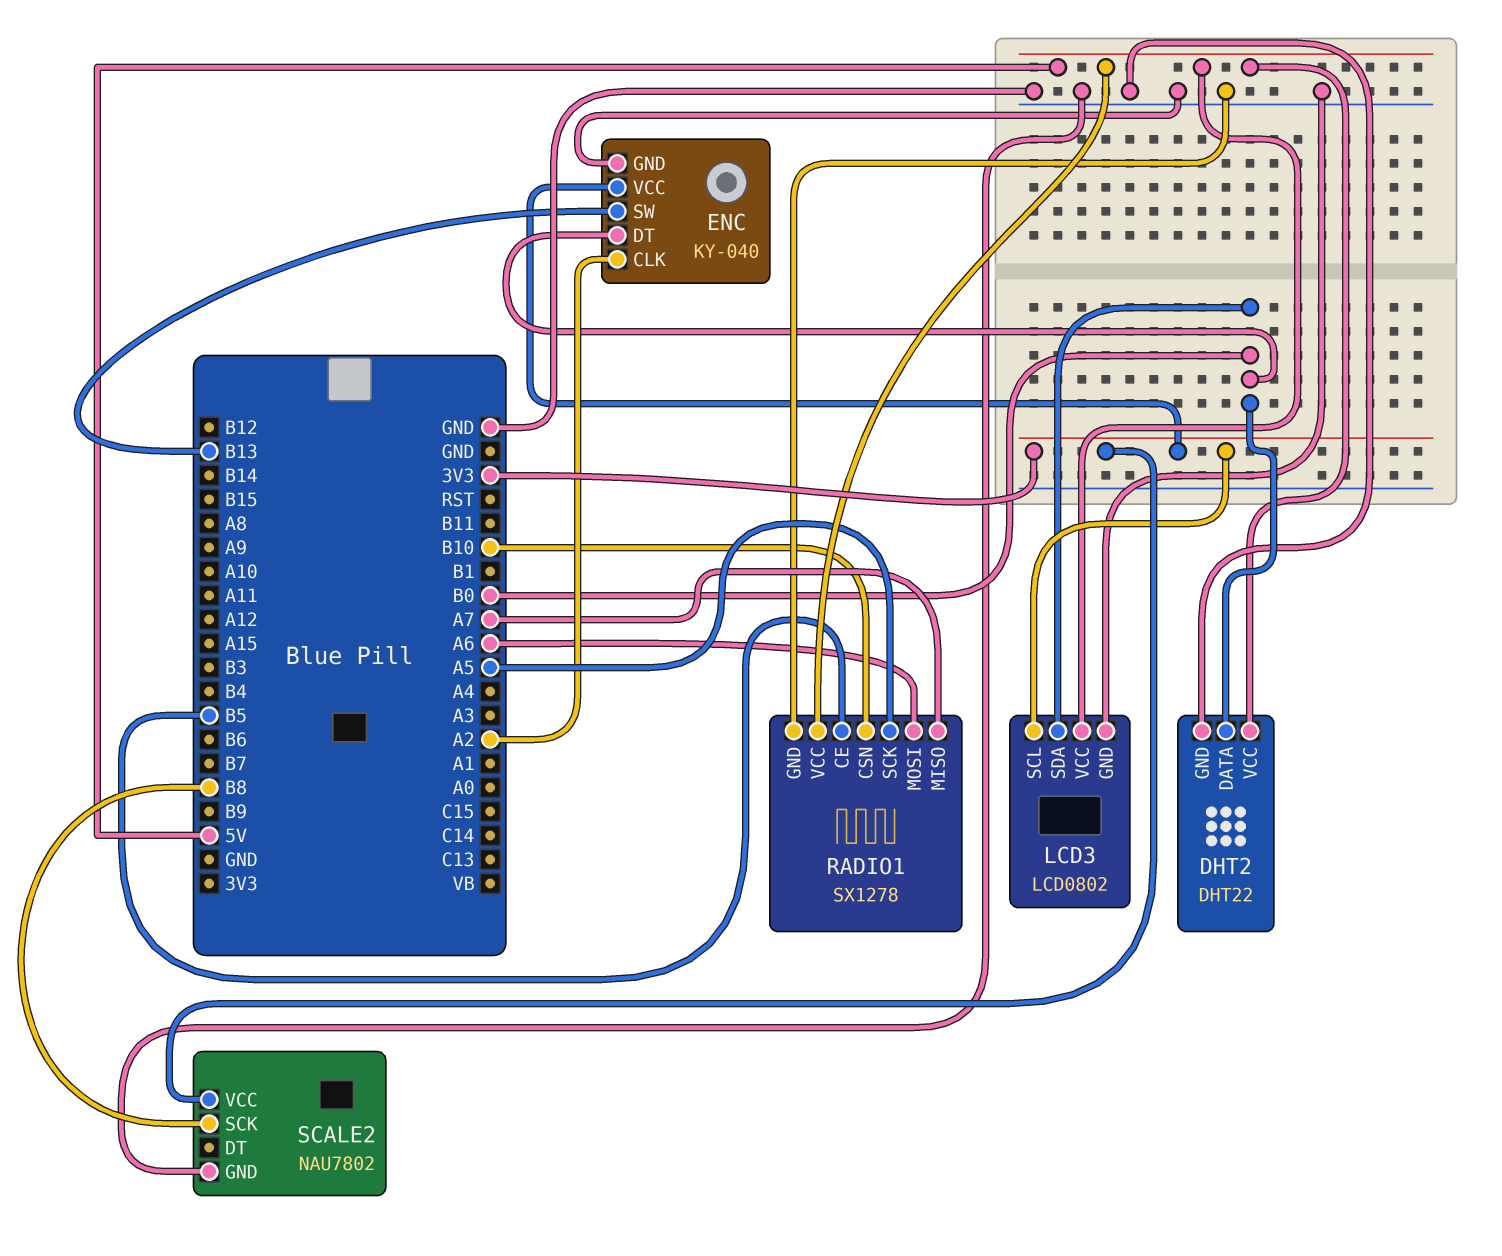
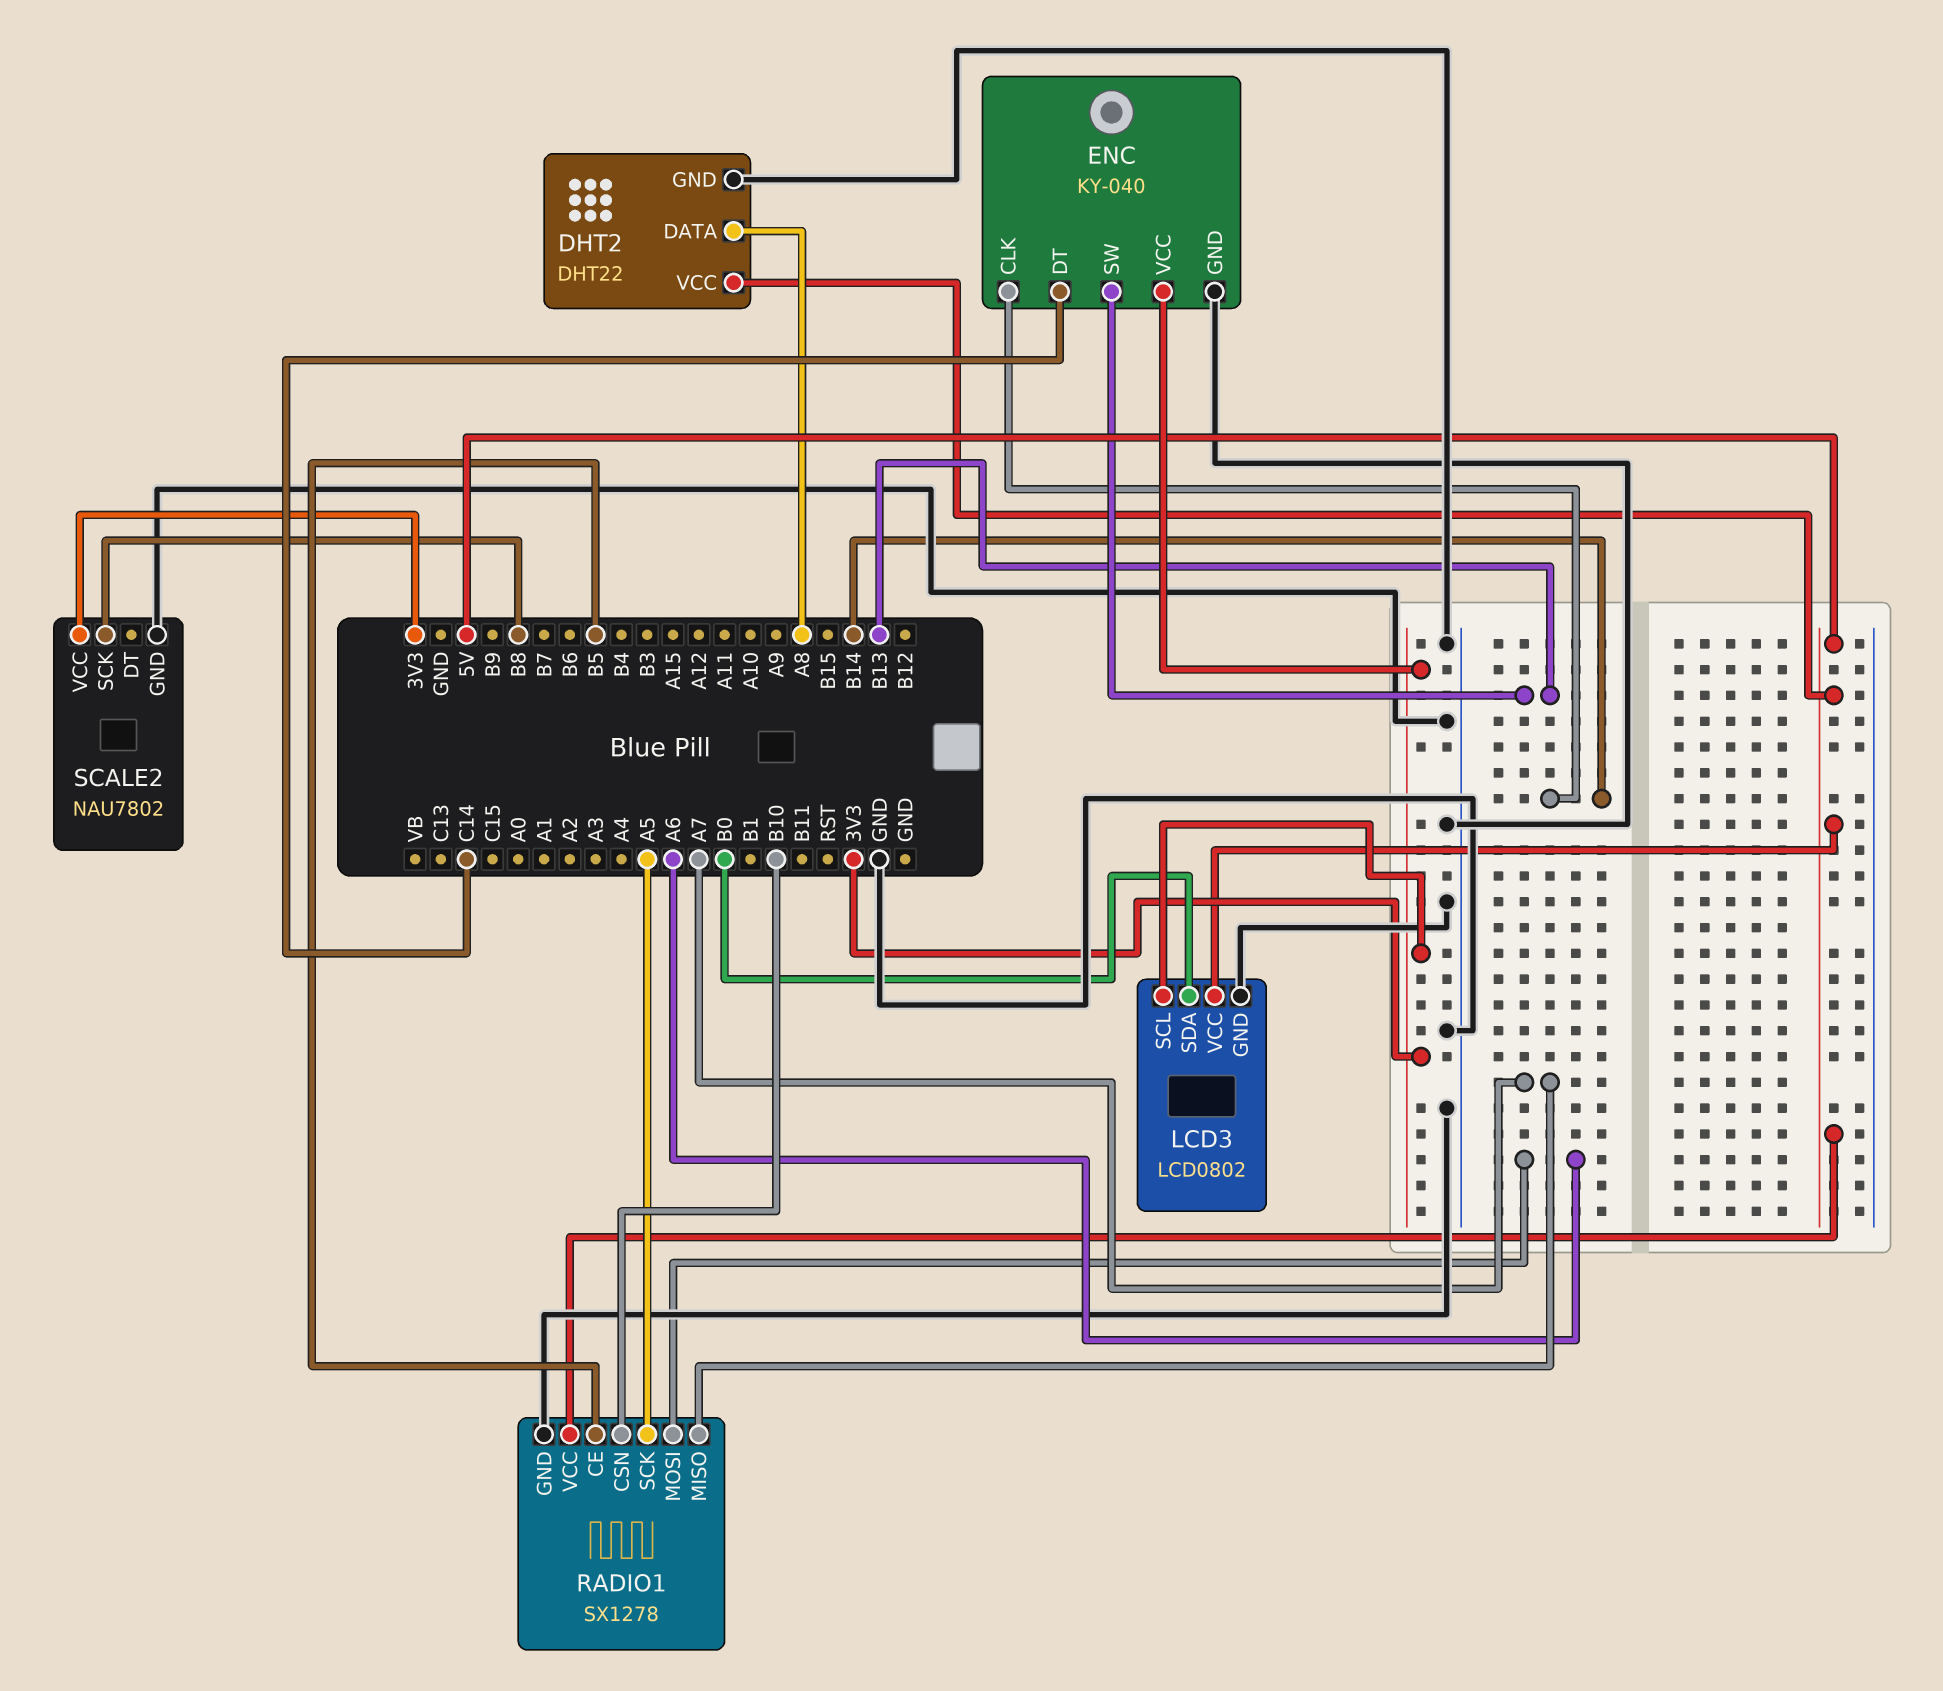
DHT2 pin DATA: B0 -> A8
ENC pin CLK: A2 -> B14
ENC pin DT: B0 -> C14

